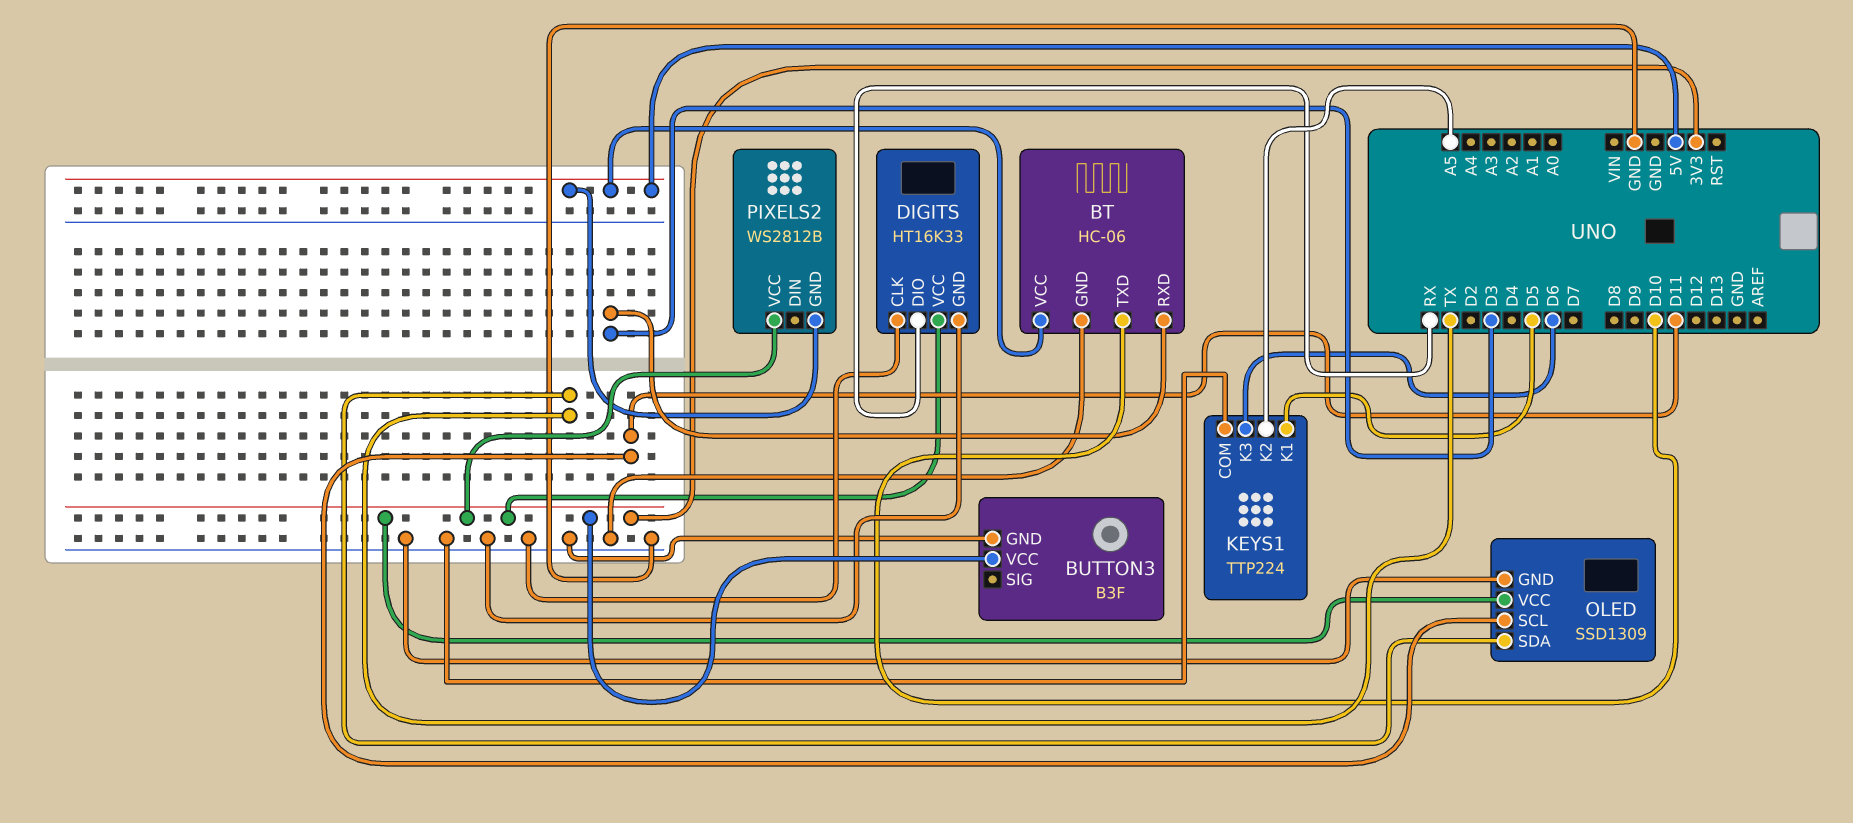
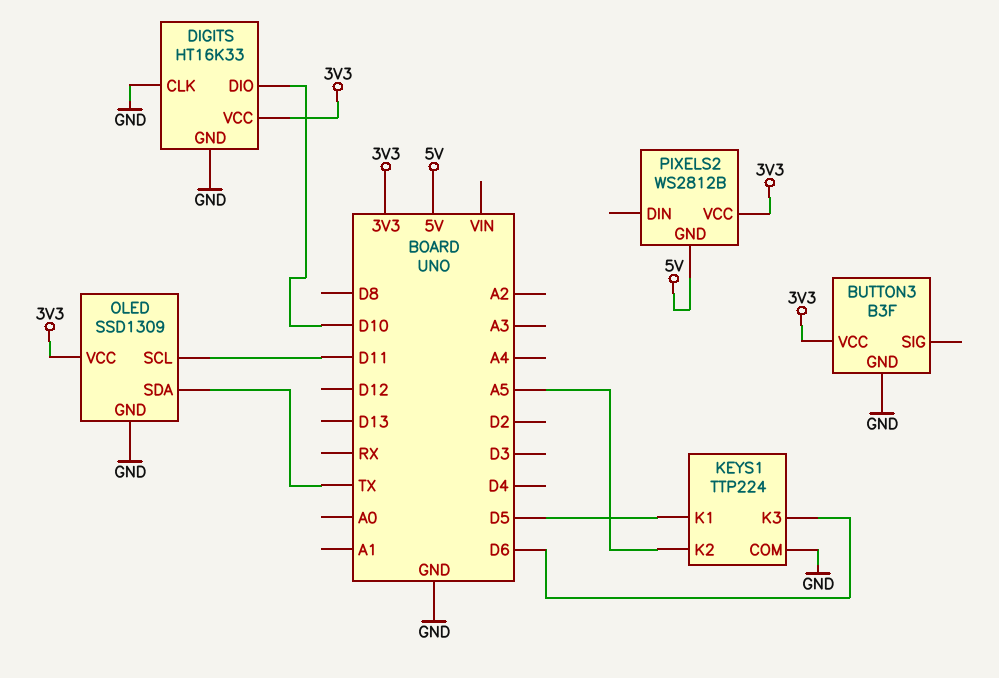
BT: HC-06 -> none
BT pin GND: GND -> none
BT pin RXD: D3 -> none
BT pin TXD: D10 -> none
BT pin VCC: 5V -> none
DIGITS pin DIO: RX -> D10

